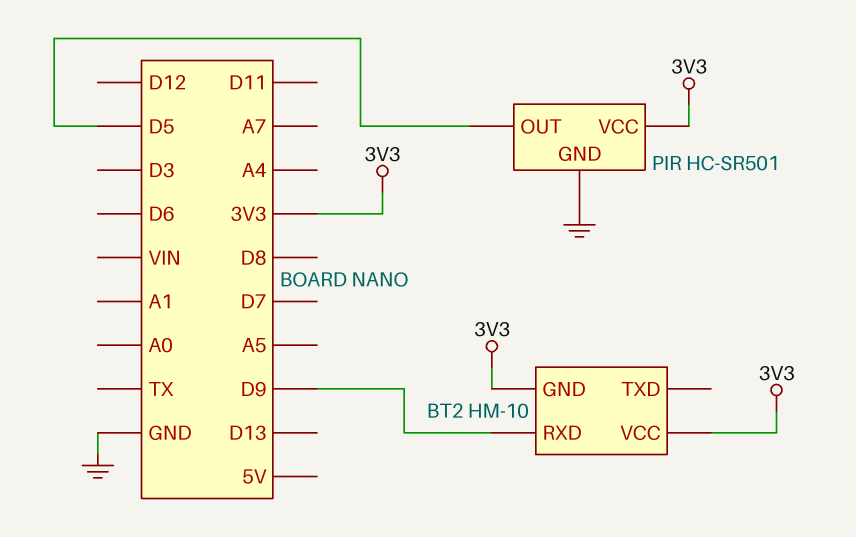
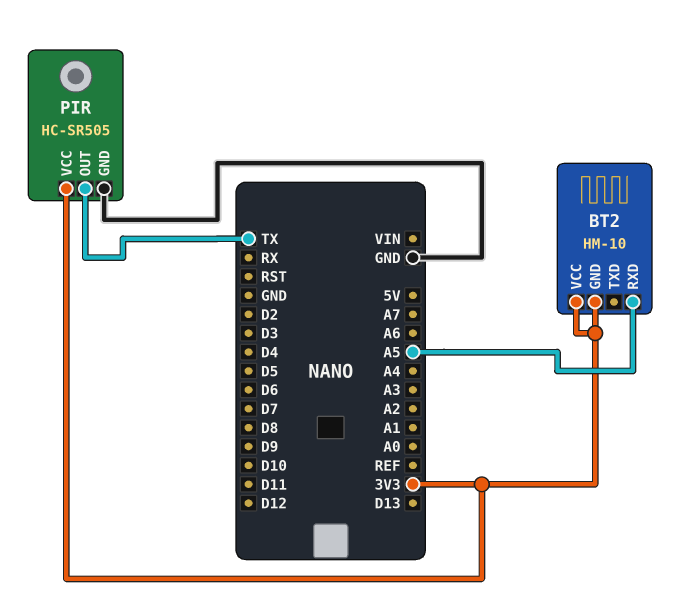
BT2 pin RXD: D9 -> A5
PIR: HC-SR501 -> HC-SR505
PIR pin OUT: D5 -> TX

